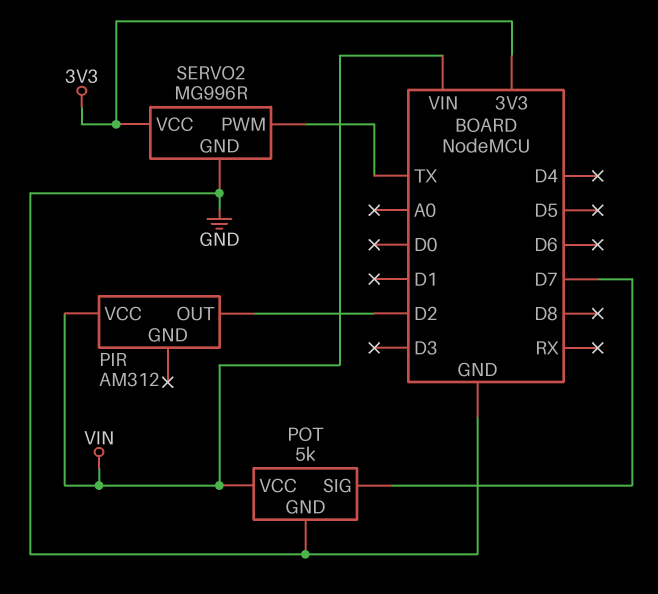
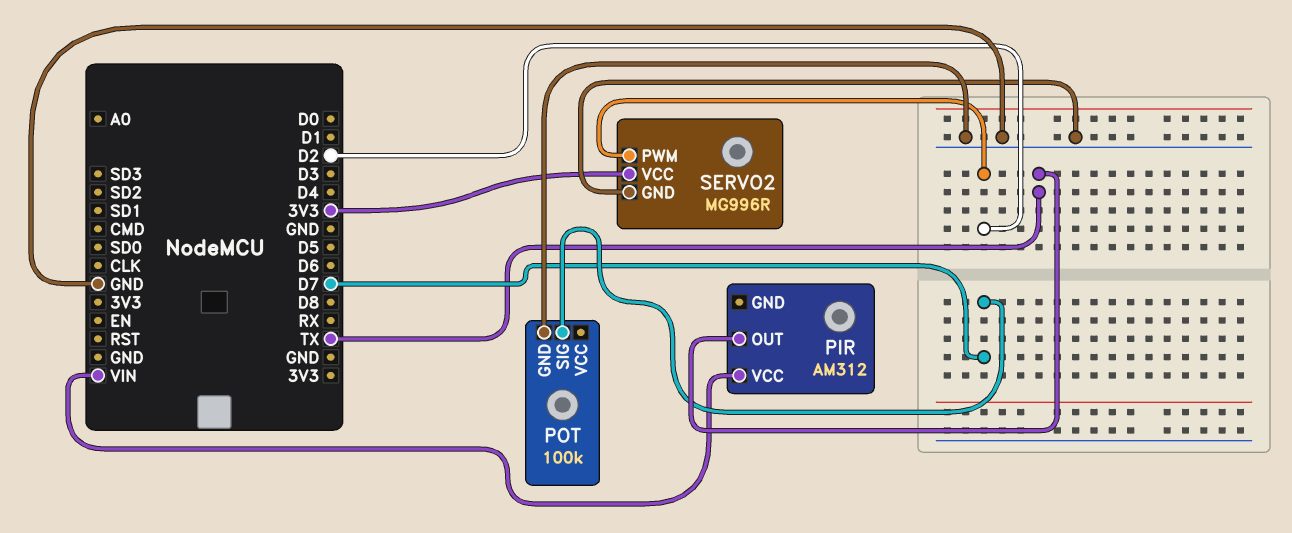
PIR pin OUT: D2 -> TX
POT: 5k -> 100k
POT pin VCC: VIN -> none
SERVO2 pin PWM: TX -> D2

